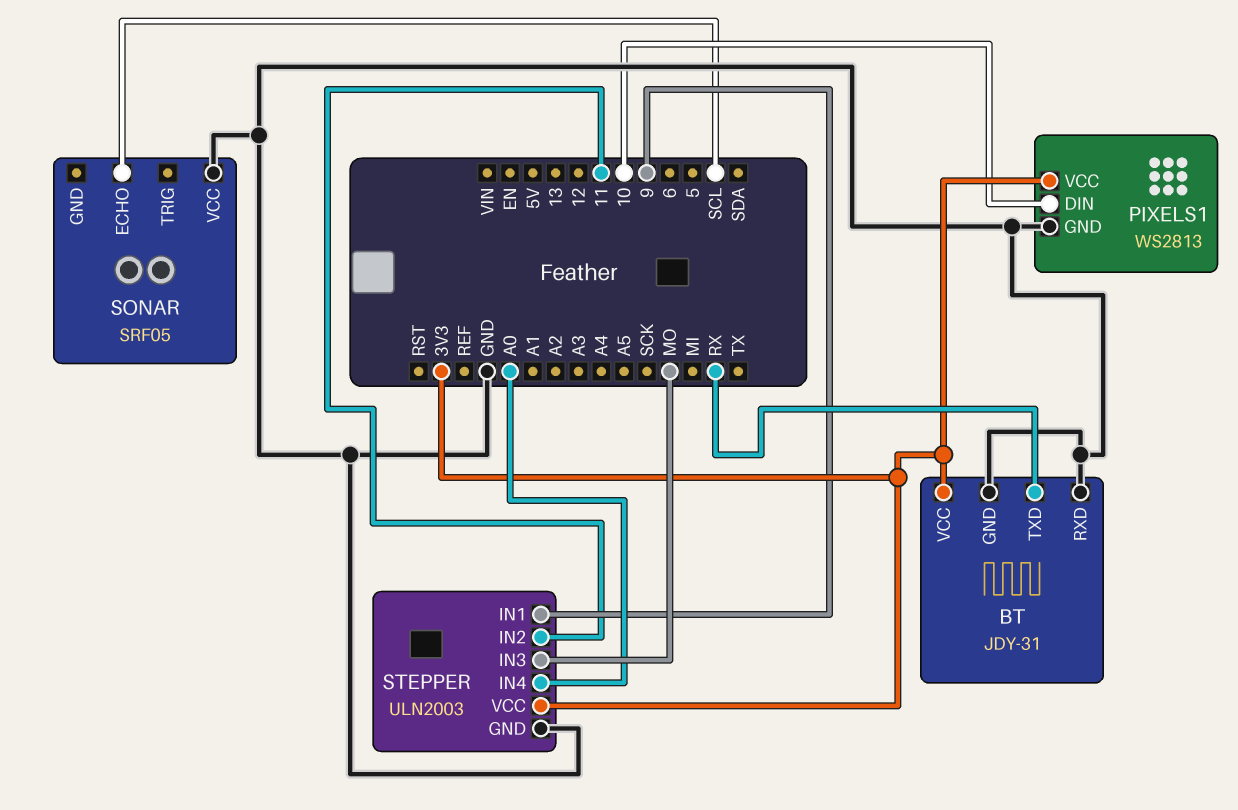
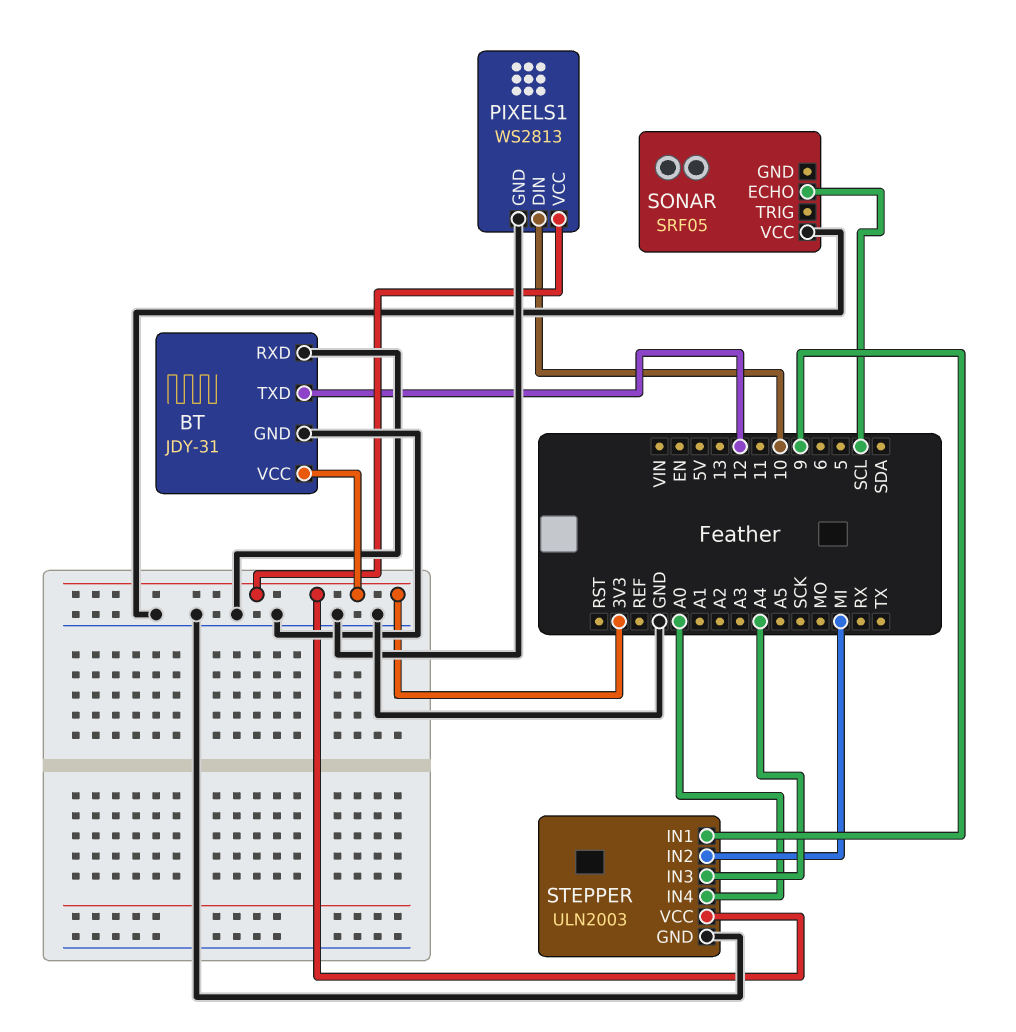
BT pin TXD: RX -> 12
STEPPER pin IN2: 11 -> MI
STEPPER pin IN3: MO -> A4

